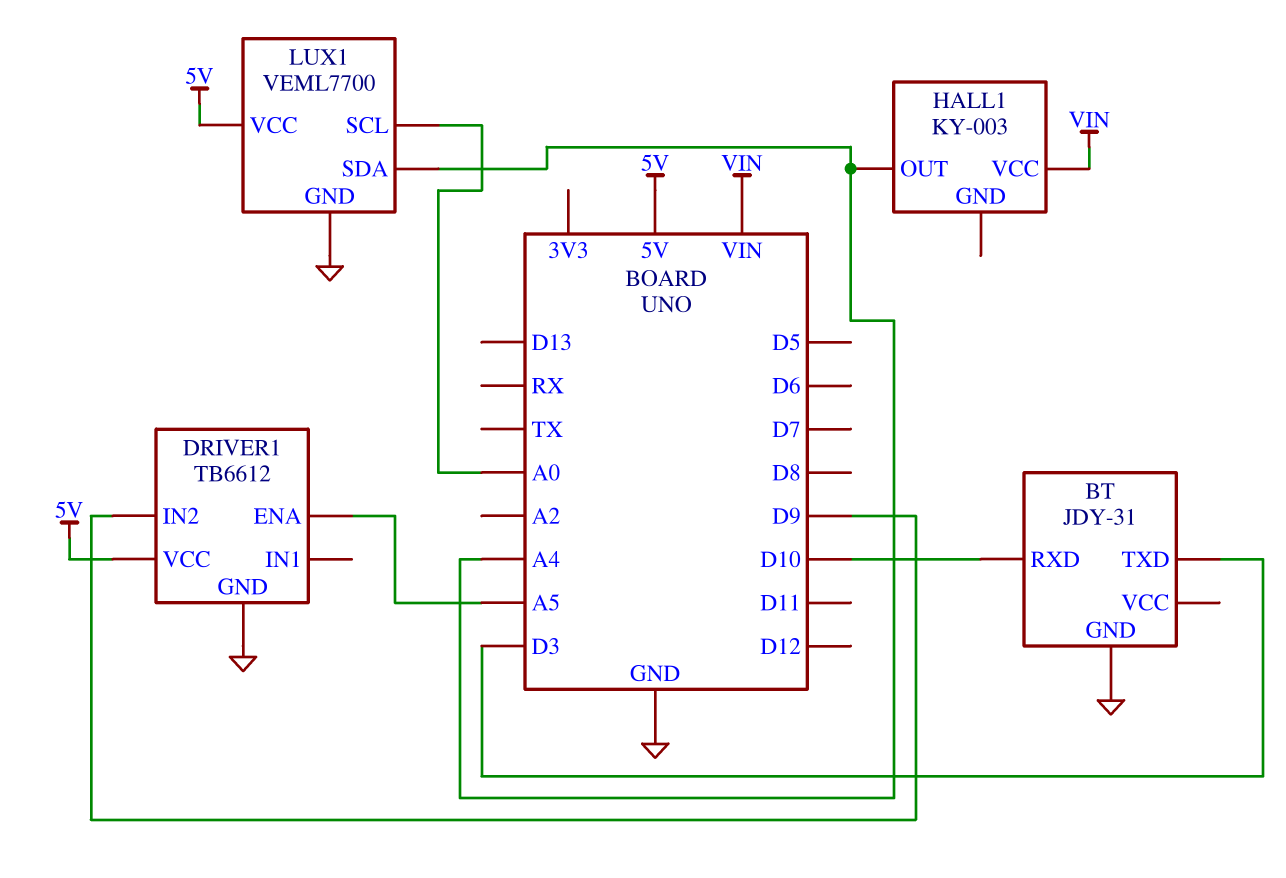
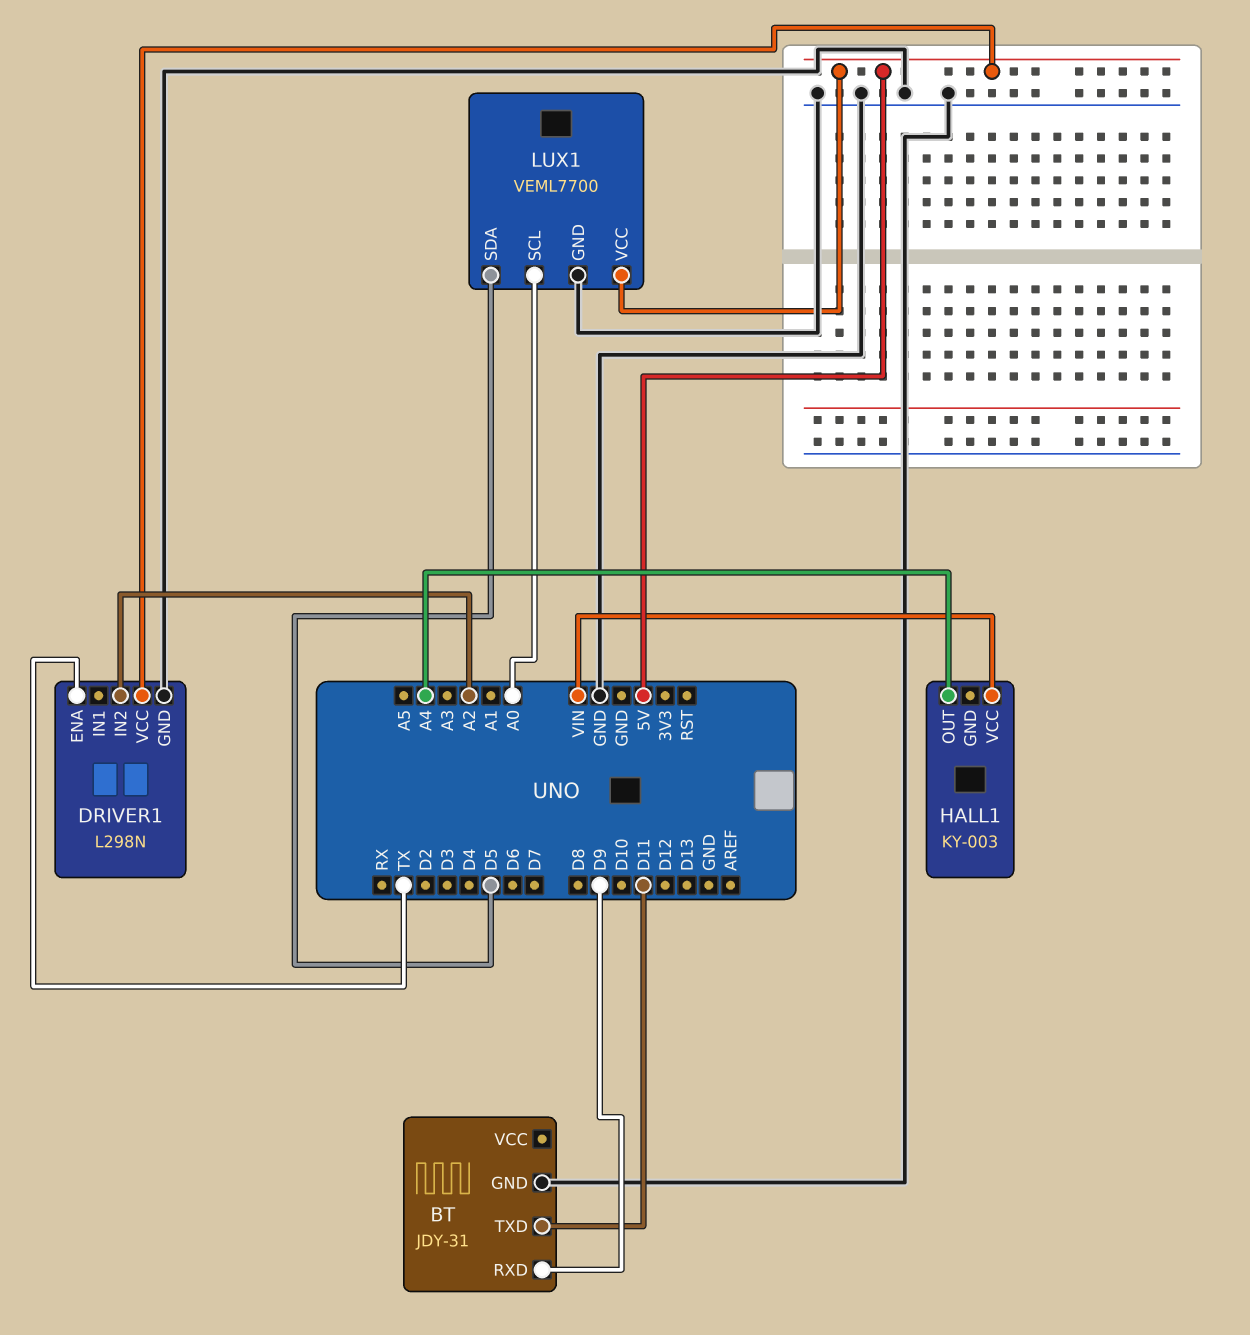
BT pin RXD: D10 -> D9
BT pin TXD: D3 -> D11
DRIVER1: TB6612 -> L298N
DRIVER1 pin ENA: A5 -> TX
DRIVER1 pin IN2: D9 -> A2
LUX1 pin SDA: A4 -> D5

